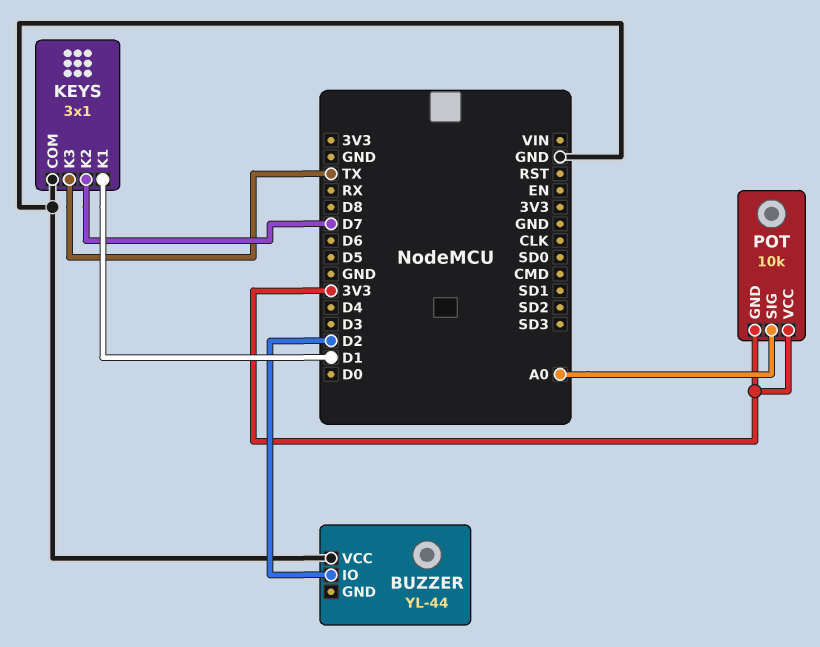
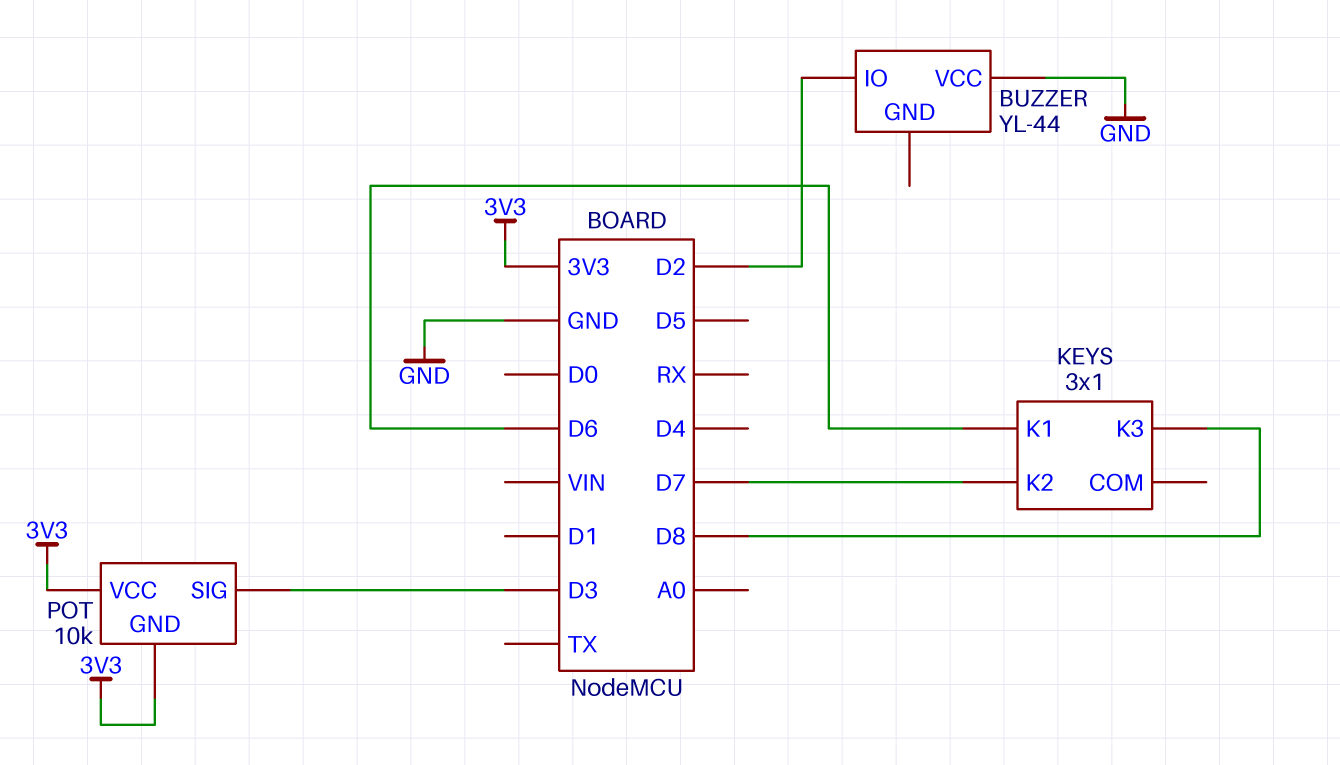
KEYS pin COM: GND -> none
KEYS pin K1: D1 -> D6
KEYS pin K3: TX -> D8
POT pin SIG: A0 -> D3

